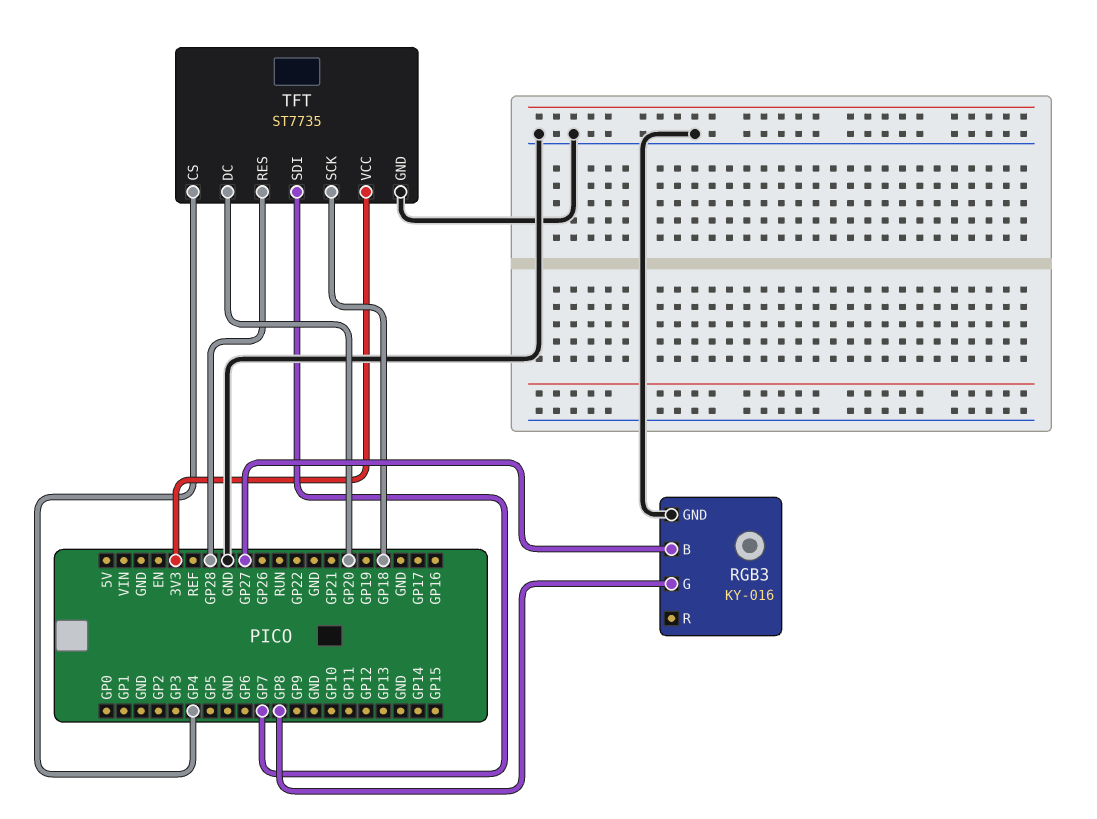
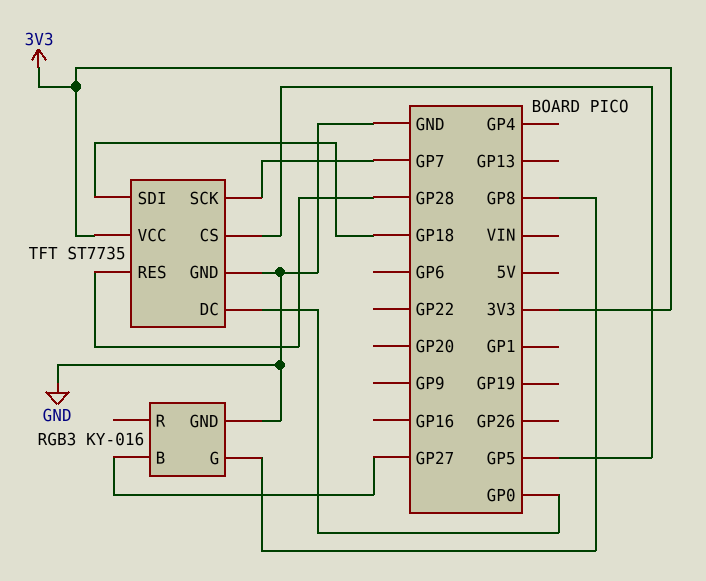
TFT pin CS: GP4 -> GP5
TFT pin DC: GP20 -> GP0
TFT pin SCK: GP18 -> GP7
TFT pin SDI: GP7 -> GP18

